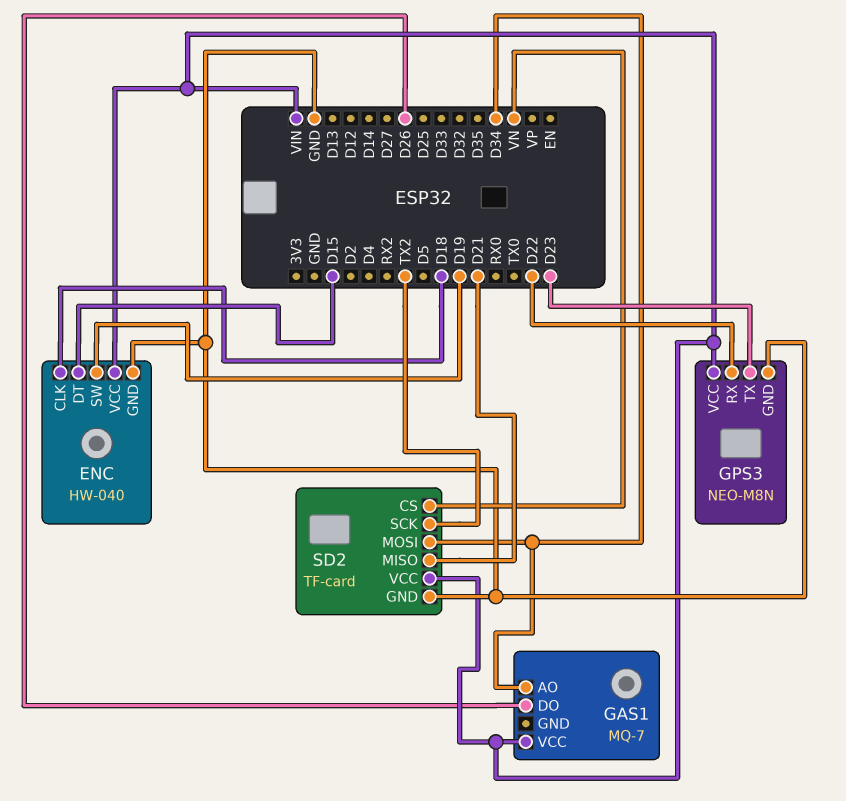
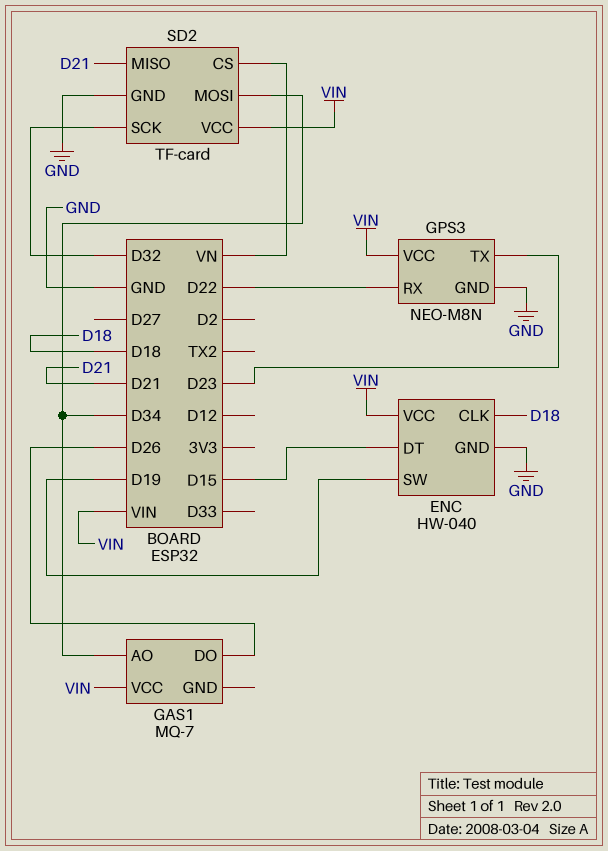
SD2 pin SCK: TX2 -> D32

